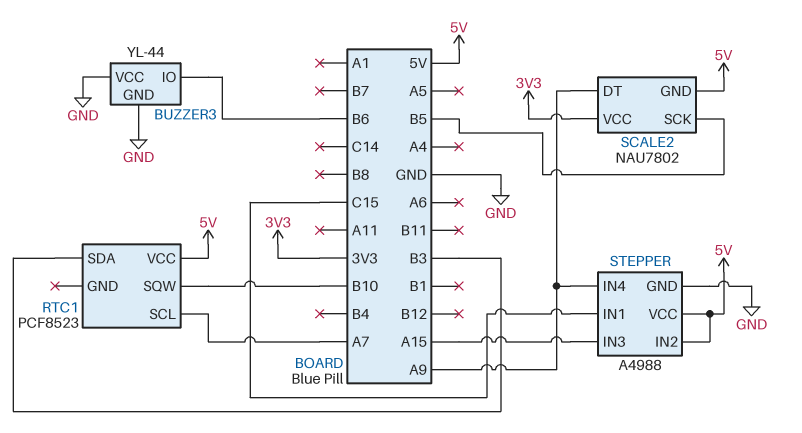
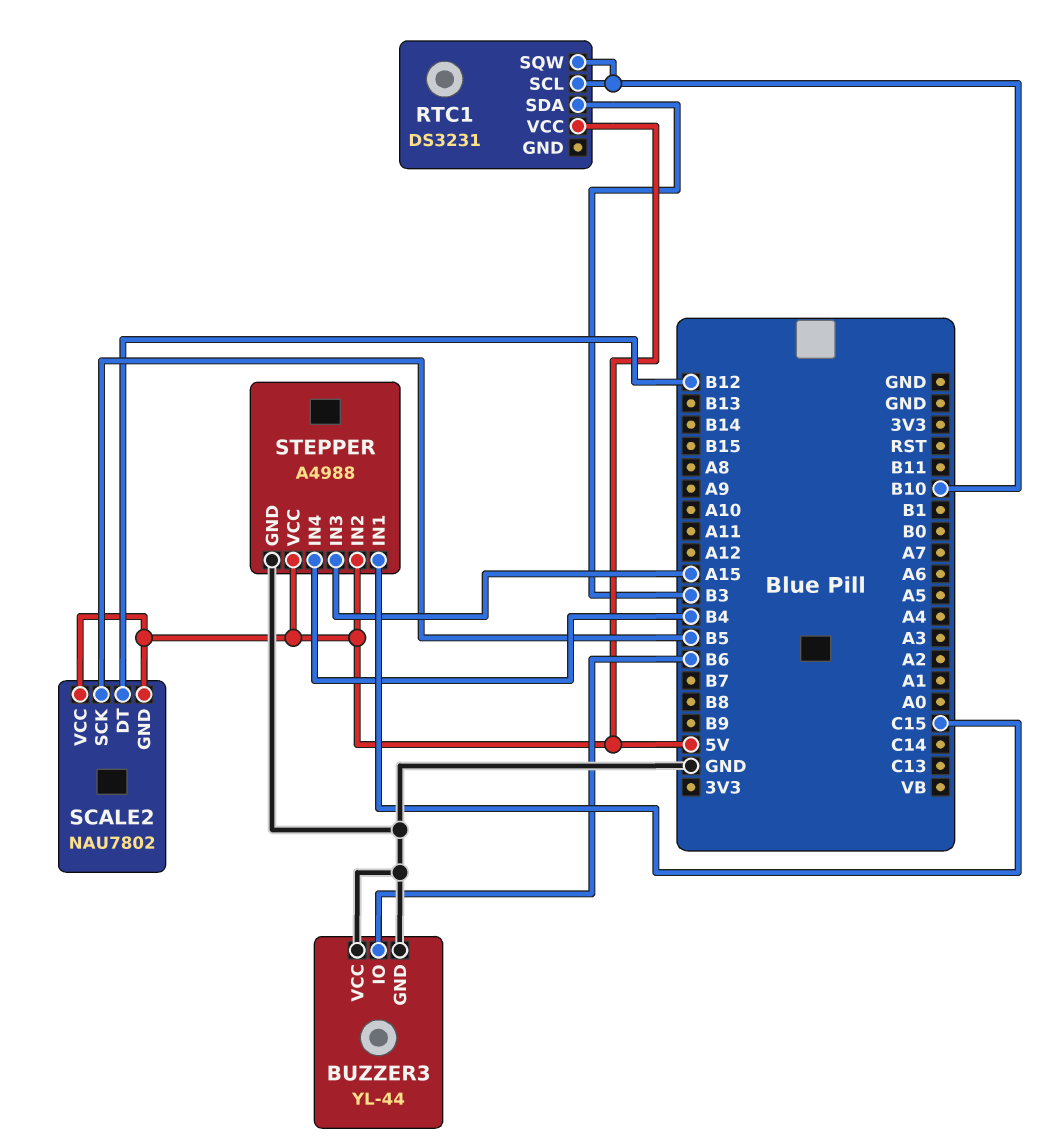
RTC1: PCF8523 -> DS3231
RTC1 pin SCL: A7 -> B10
SCALE2 pin DT: A9 -> B12
SCALE2 pin VCC: 3V3 -> 5V
STEPPER pin IN4: A9 -> B4

